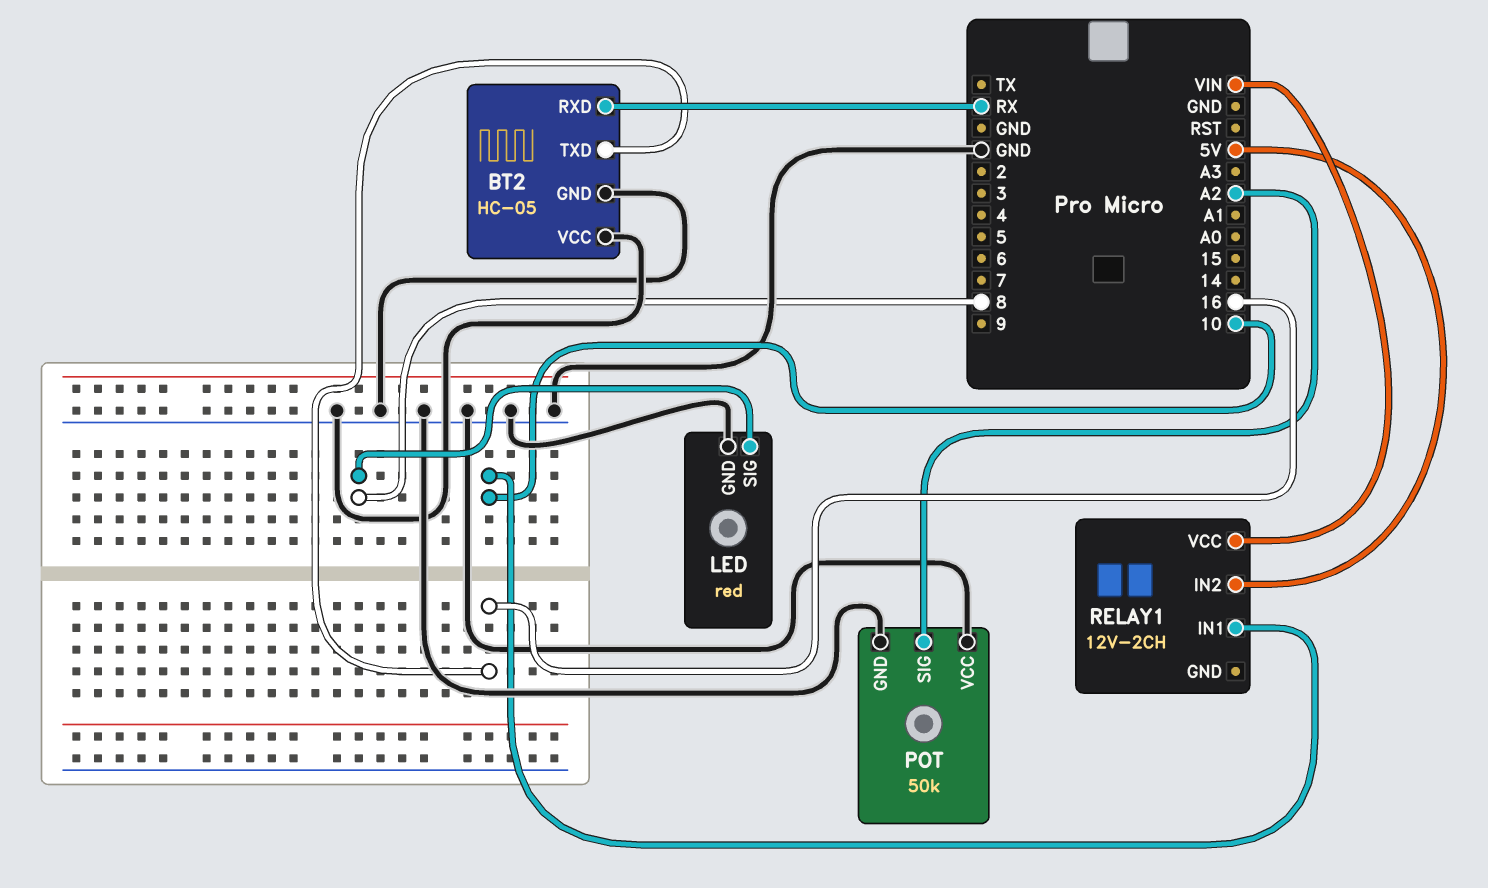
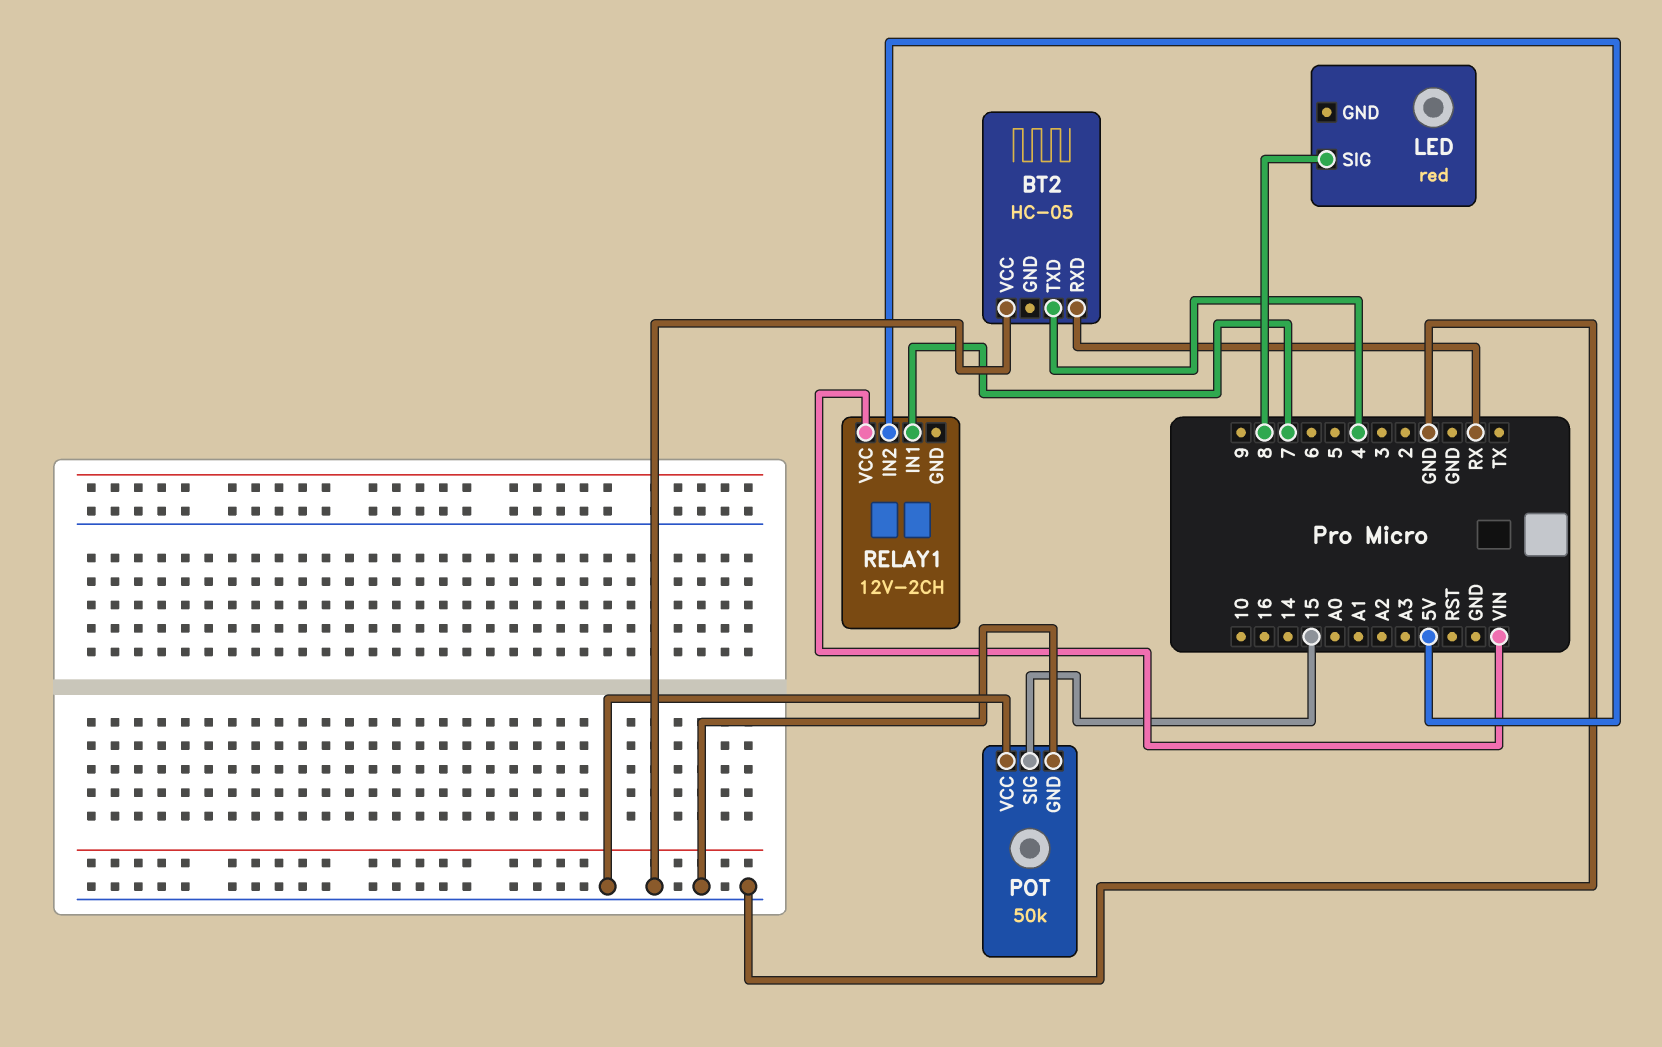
BT2 pin GND: GND -> none
BT2 pin TXD: 16 -> 4
LED pin GND: GND -> none
POT pin SIG: A2 -> 15
RELAY1 pin IN1: 10 -> 7

